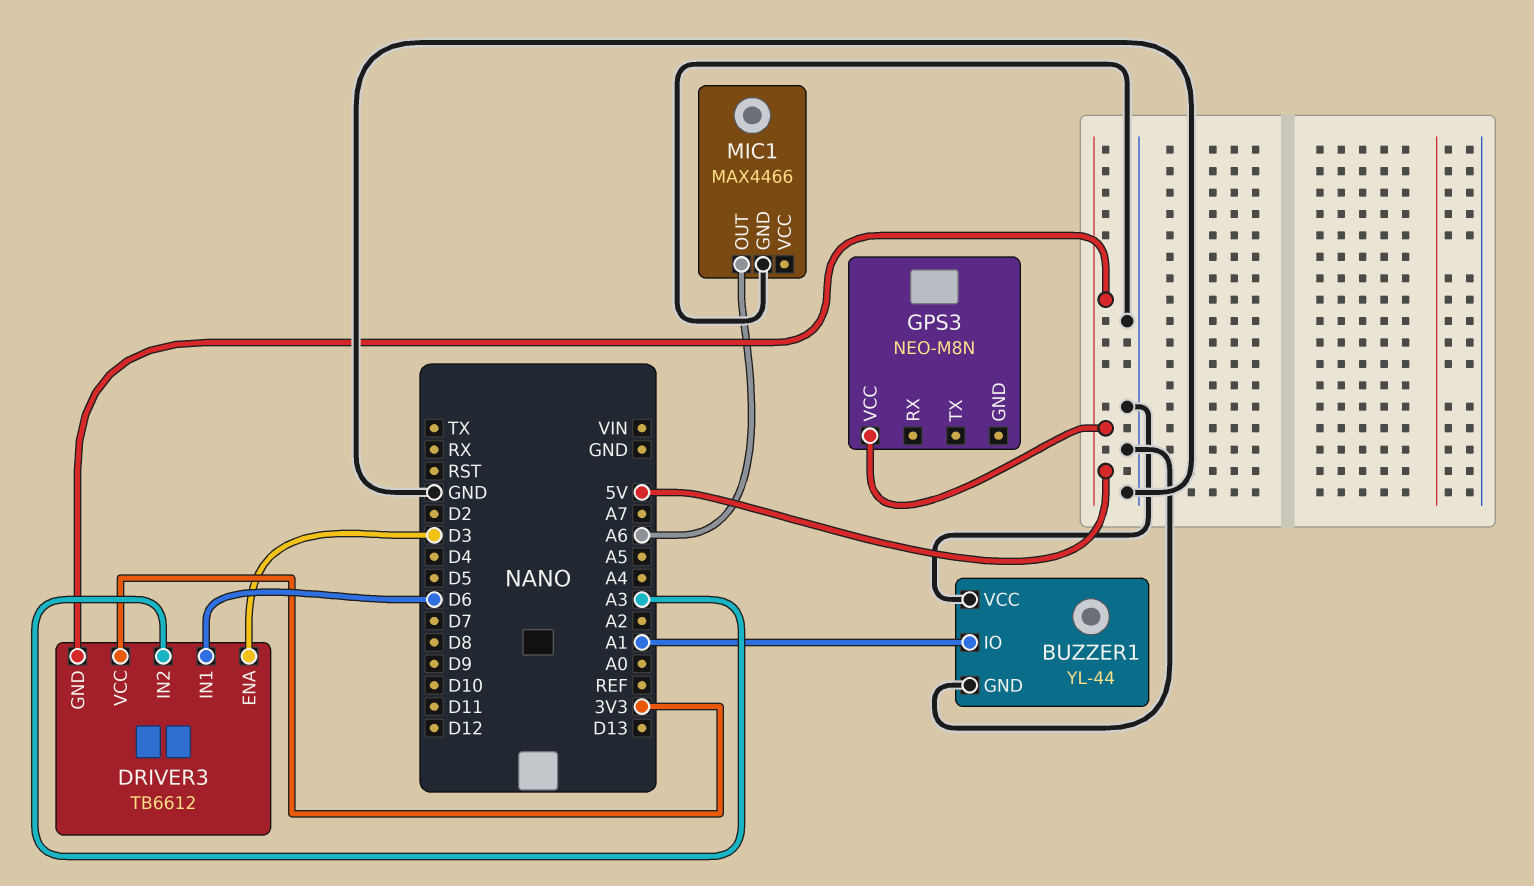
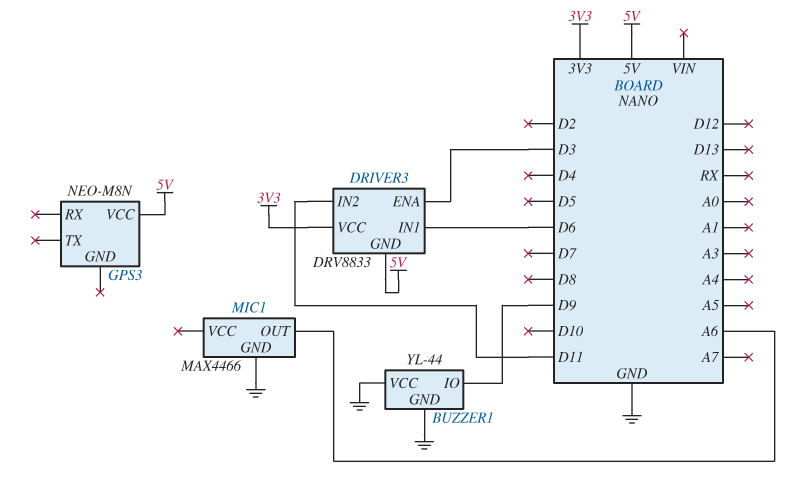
BUZZER1 pin IO: A1 -> D9
DRIVER3: TB6612 -> DRV8833
DRIVER3 pin IN2: A3 -> D11

